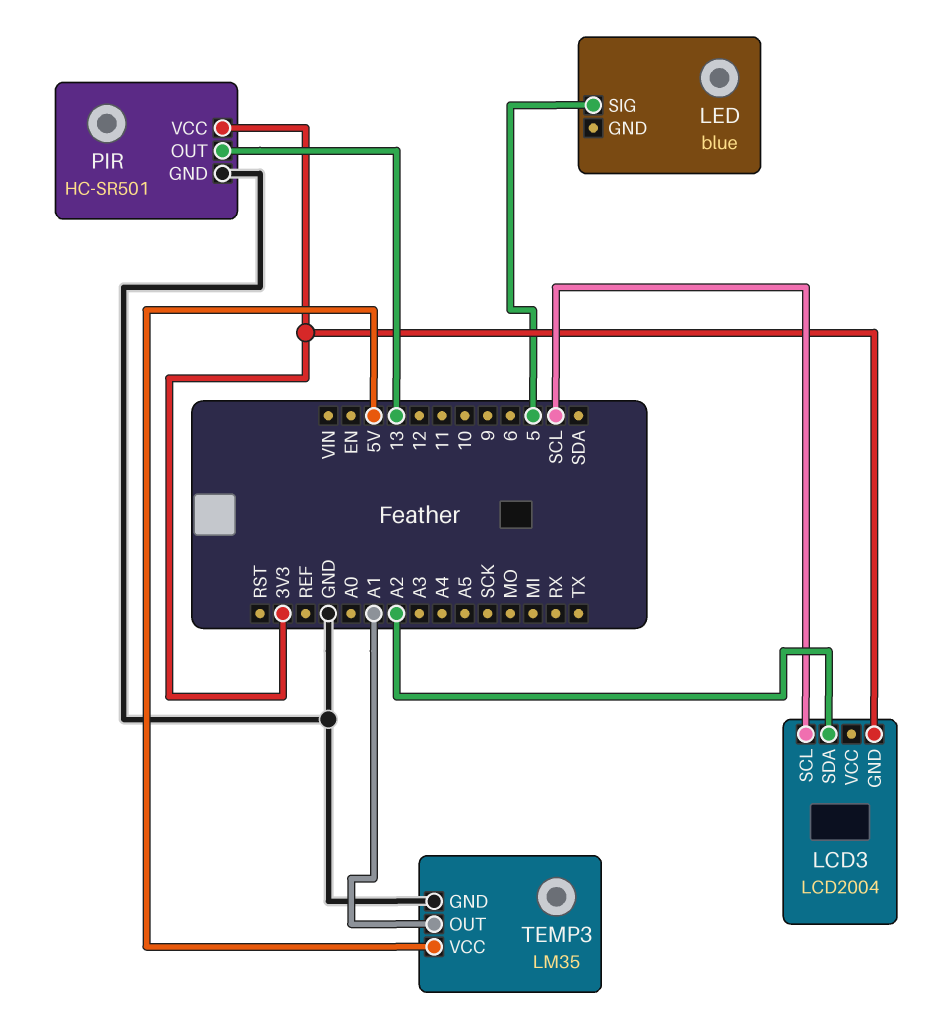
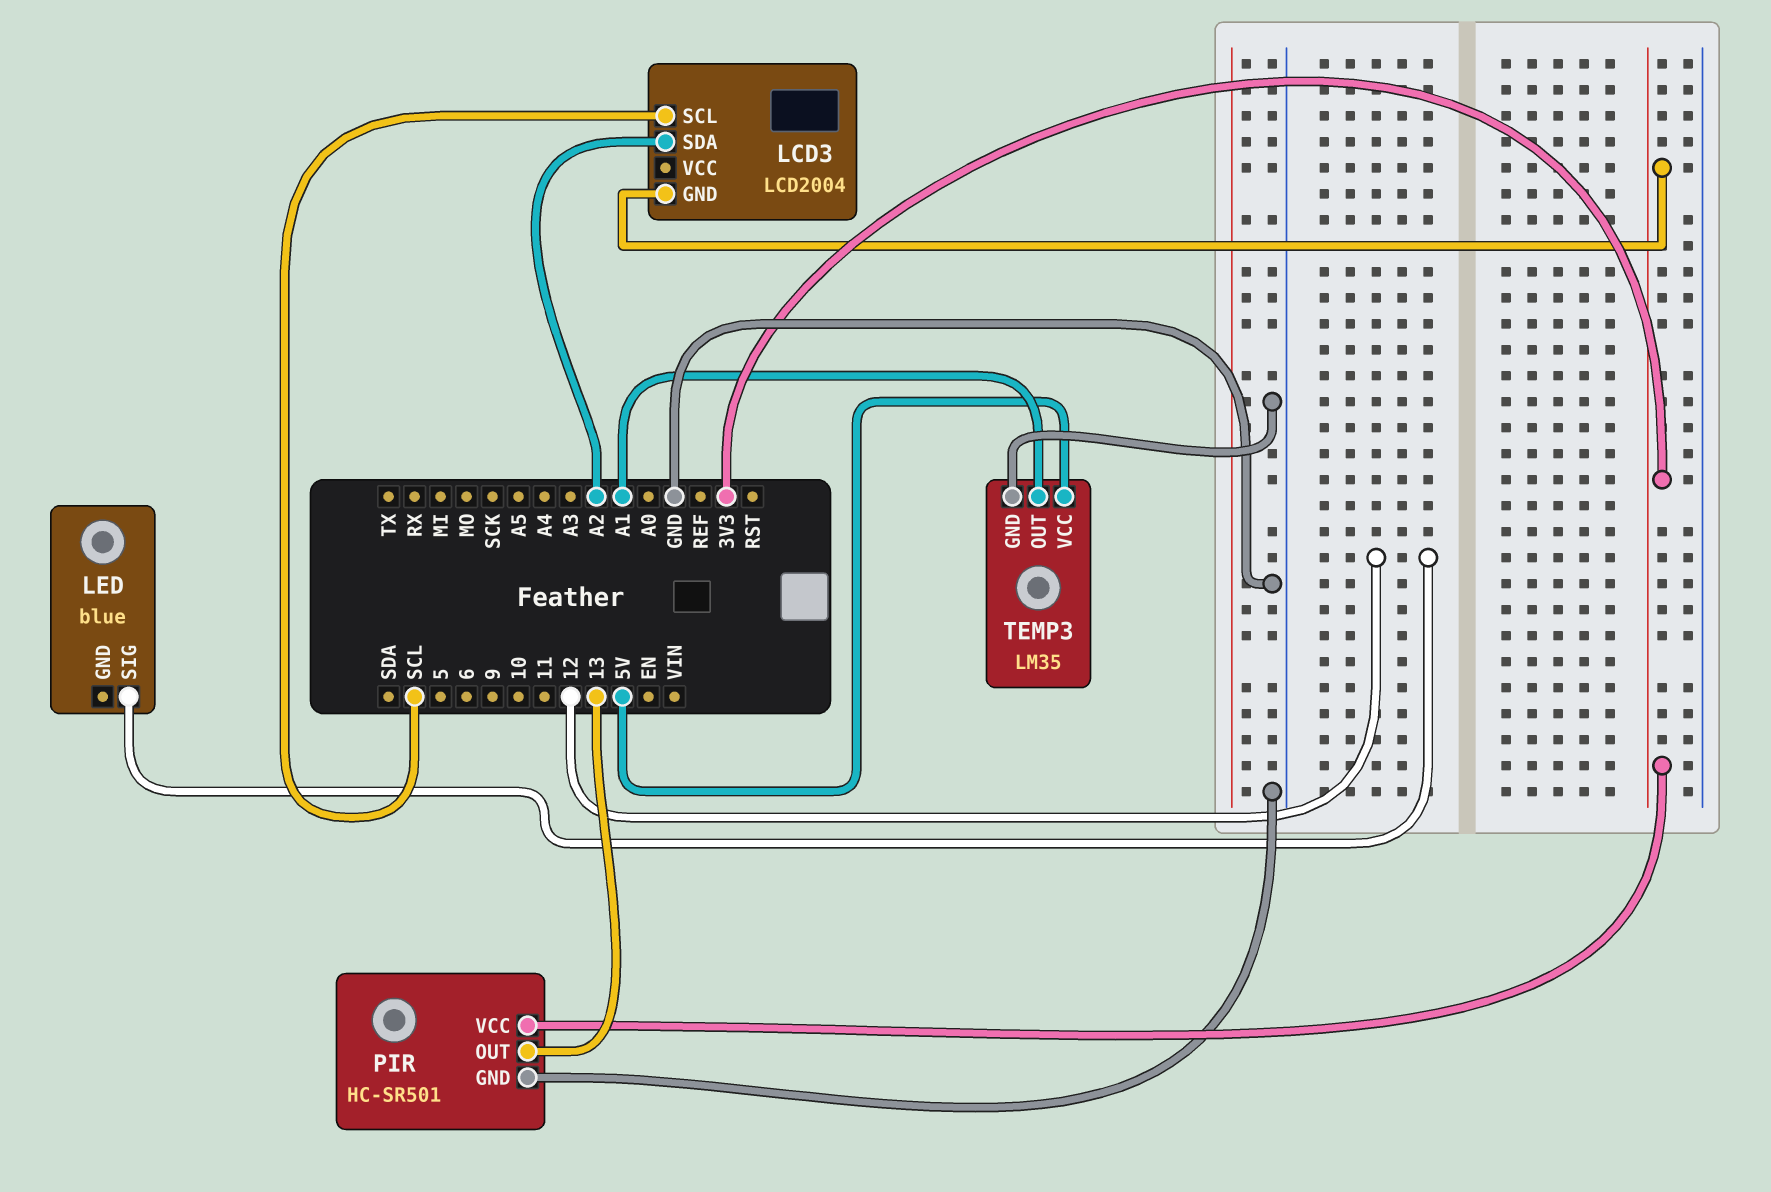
LED pin SIG: 5 -> 12

